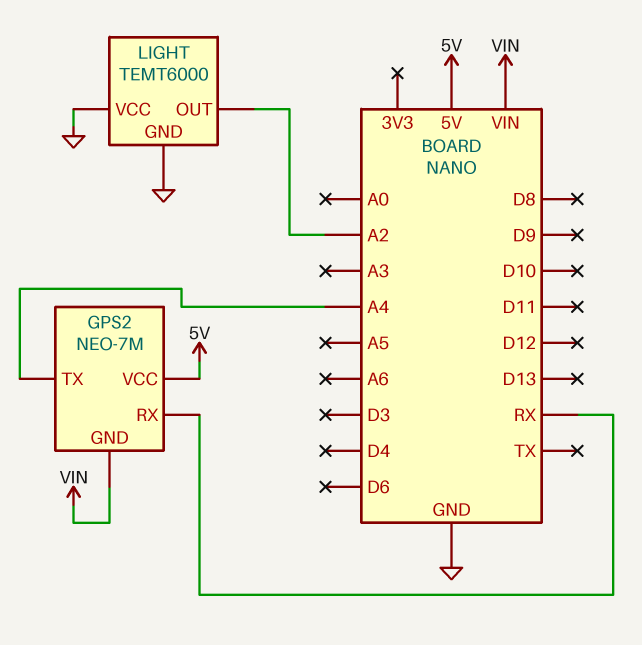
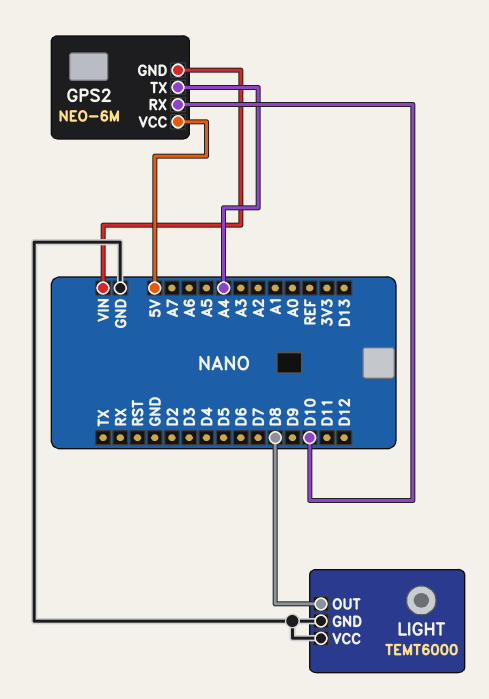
GPS2: NEO-7M -> NEO-6M
GPS2 pin RX: RX -> D10
LIGHT pin OUT: A2 -> D8

